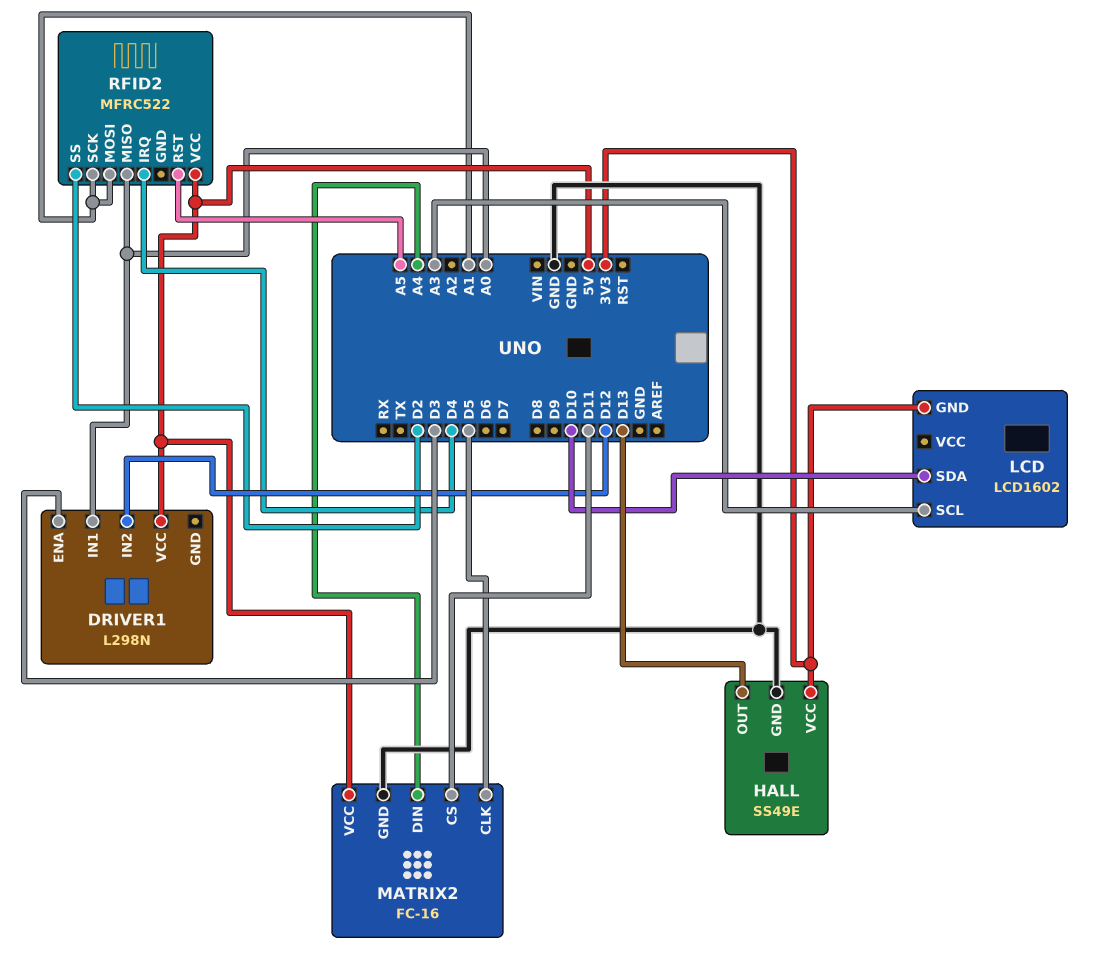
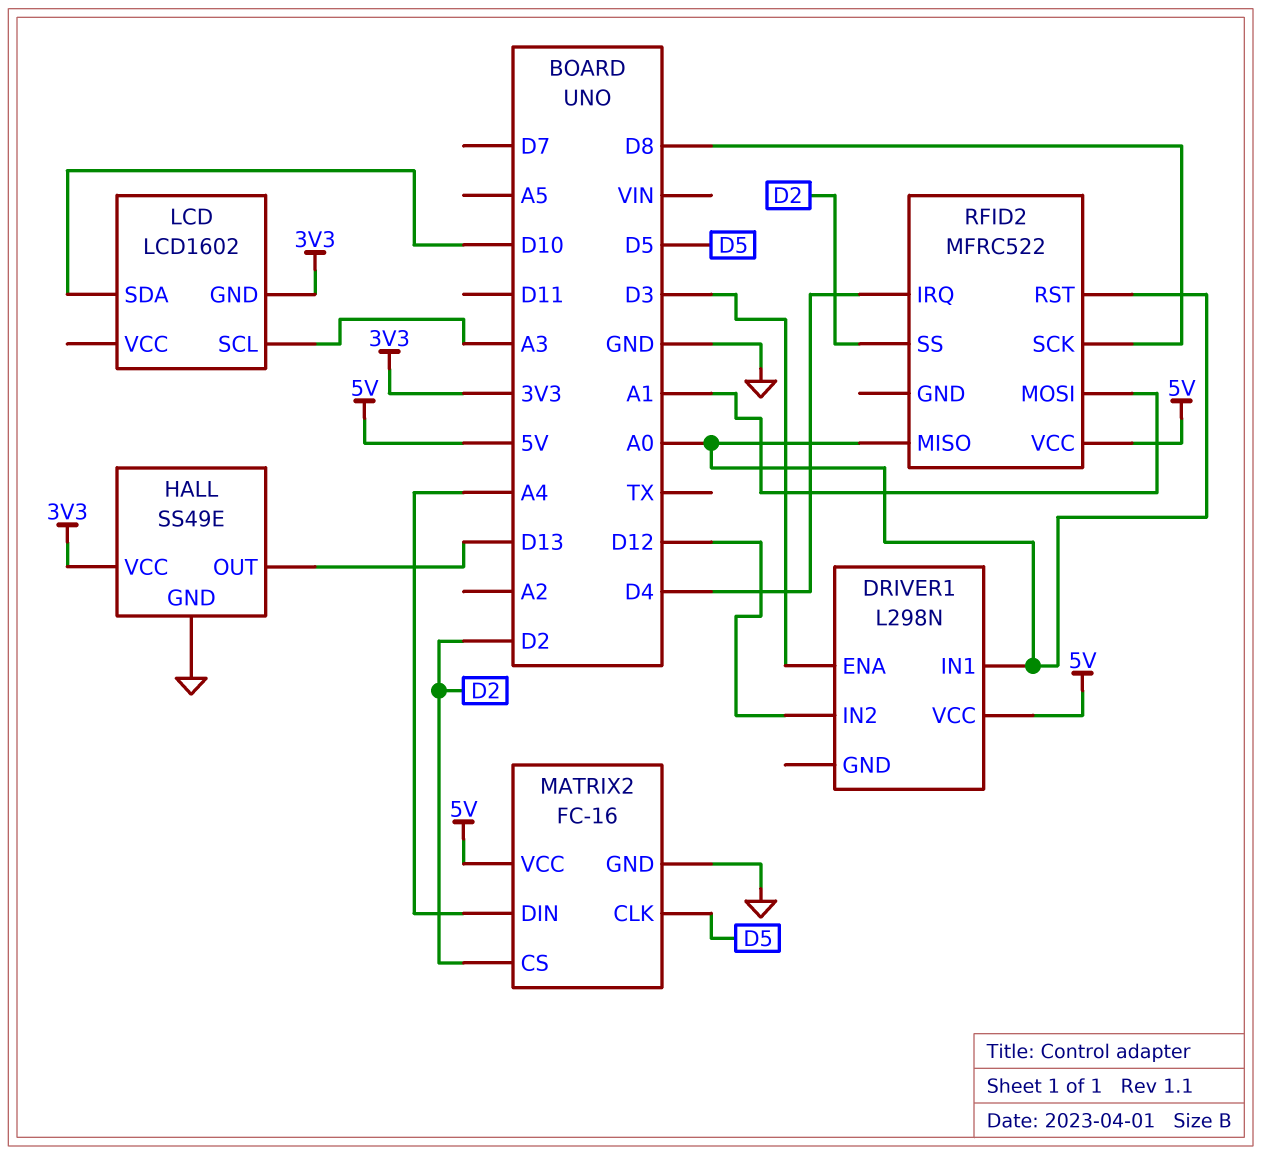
MATRIX2 pin CS: D11 -> D2
RFID2 pin RST: A5 -> A0
RFID2 pin SCK: A1 -> D8

